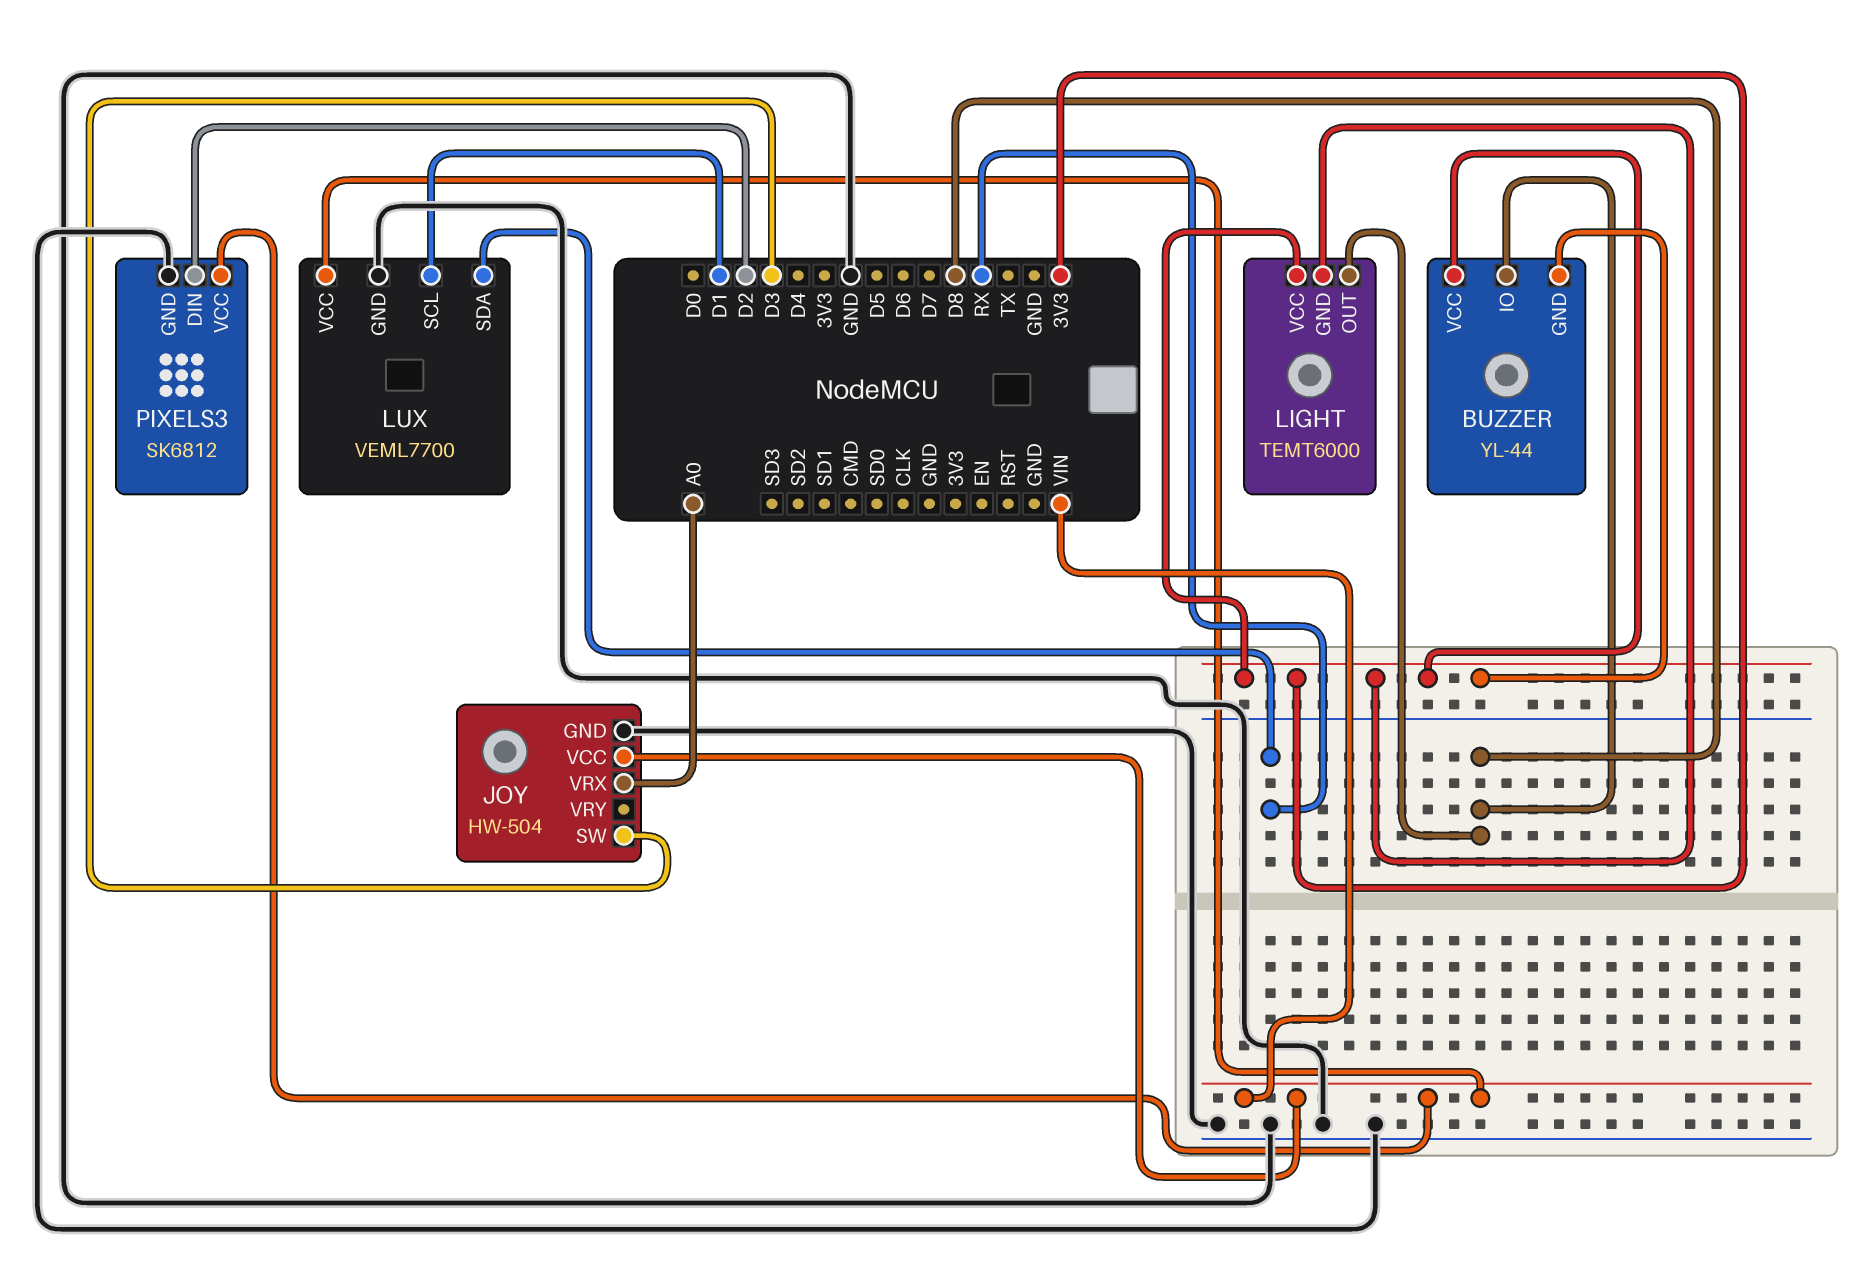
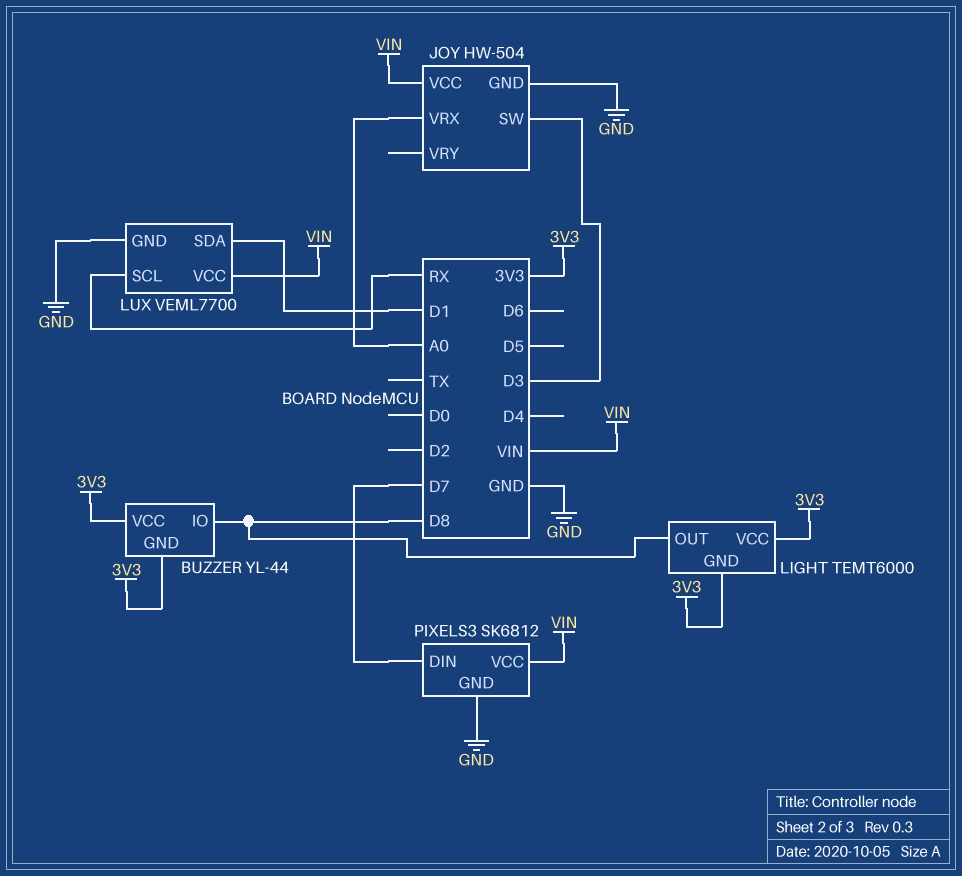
LUX pin SCL: D1 -> RX
LUX pin SDA: RX -> D1
PIXELS3 pin DIN: D2 -> D7

